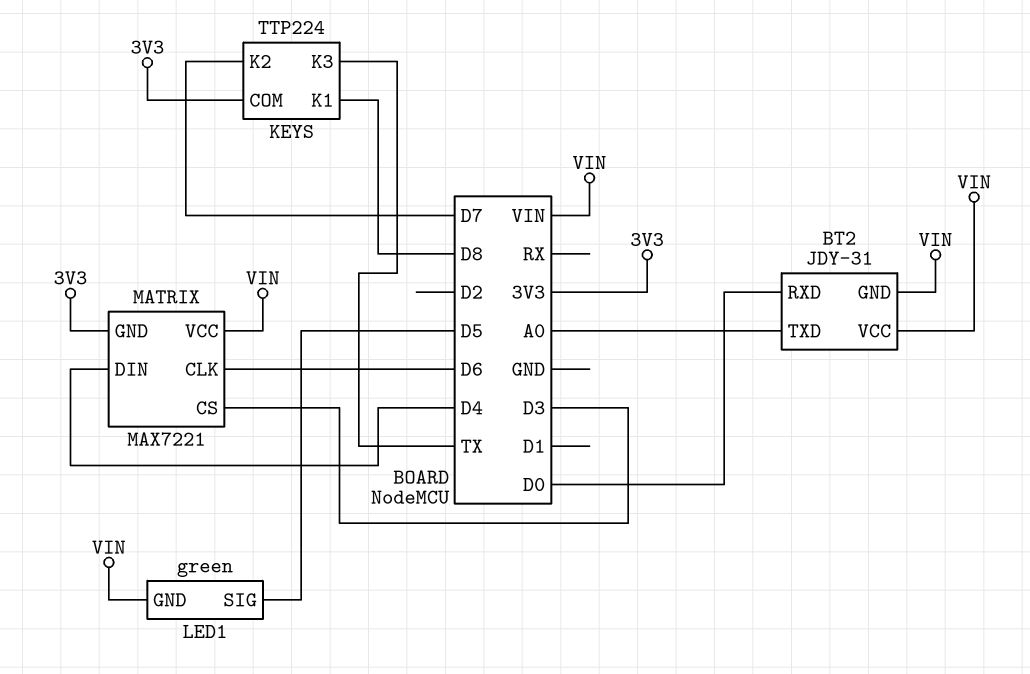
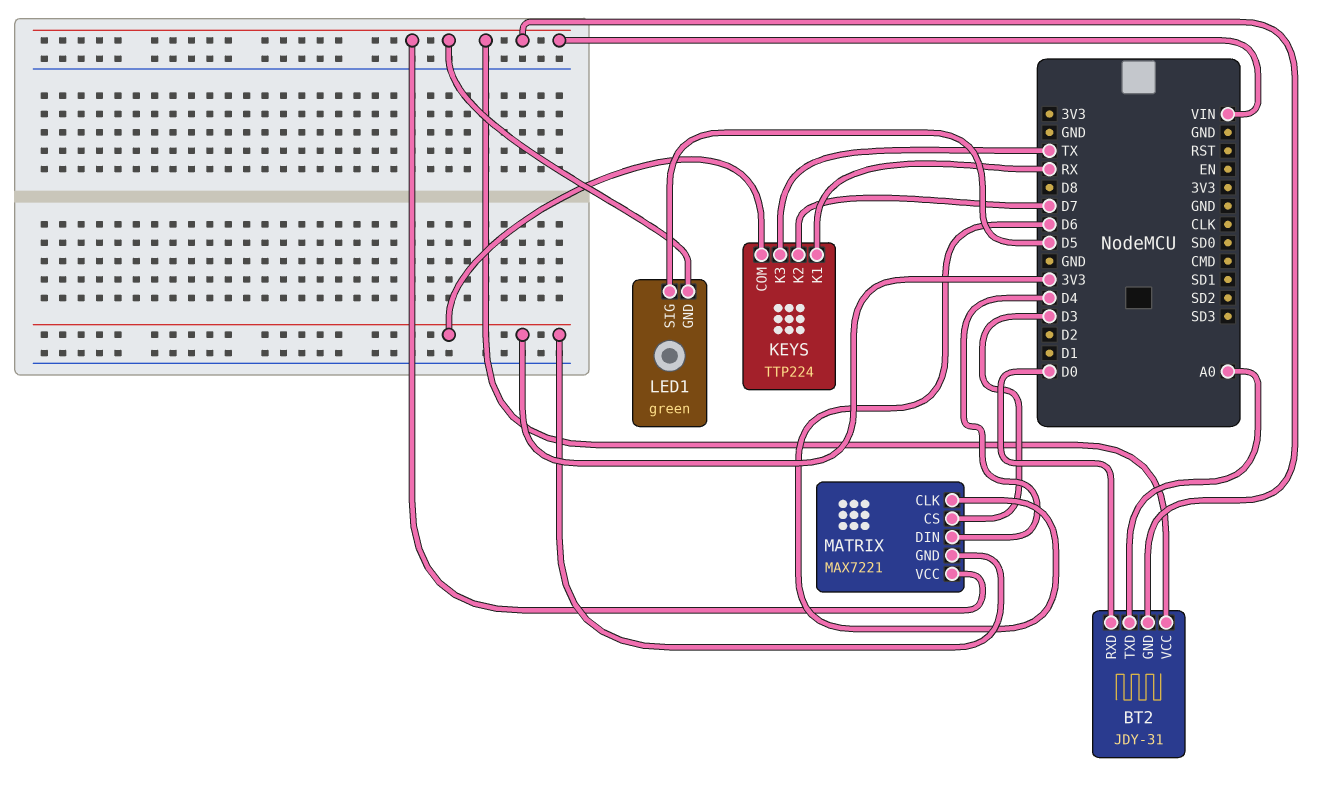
KEYS pin K1: D8 -> RX

